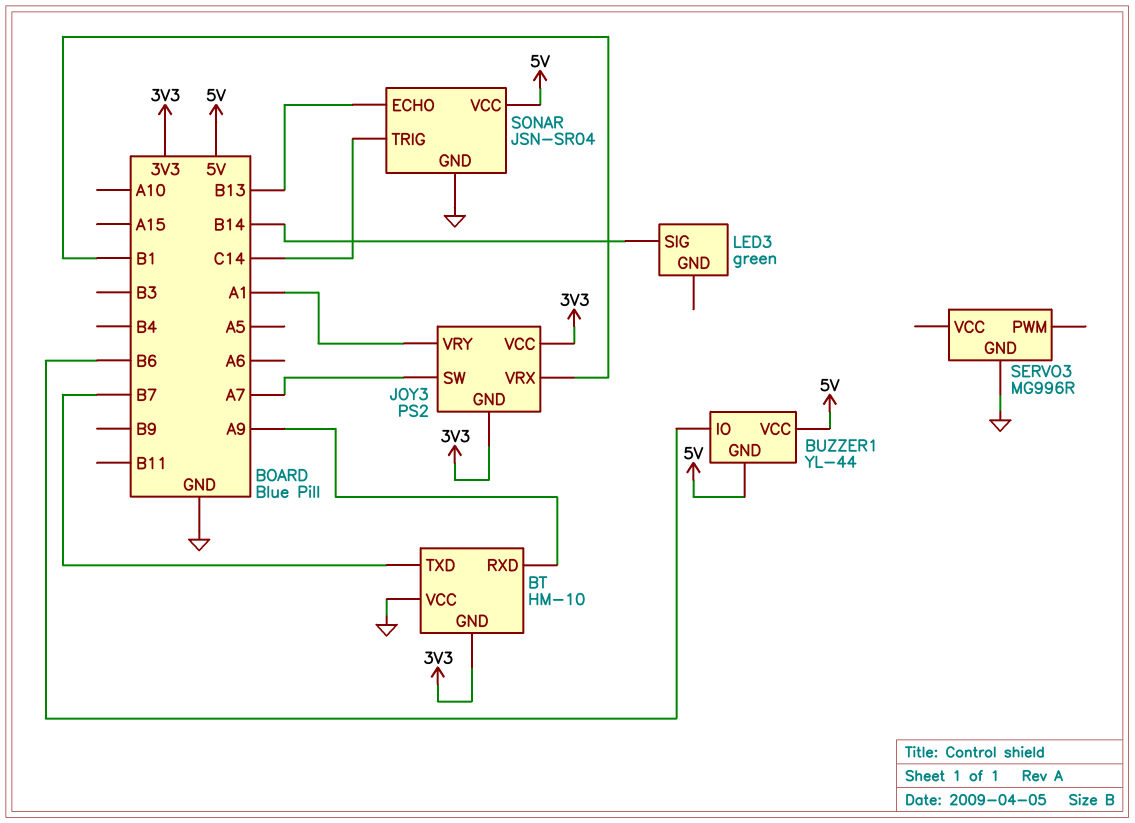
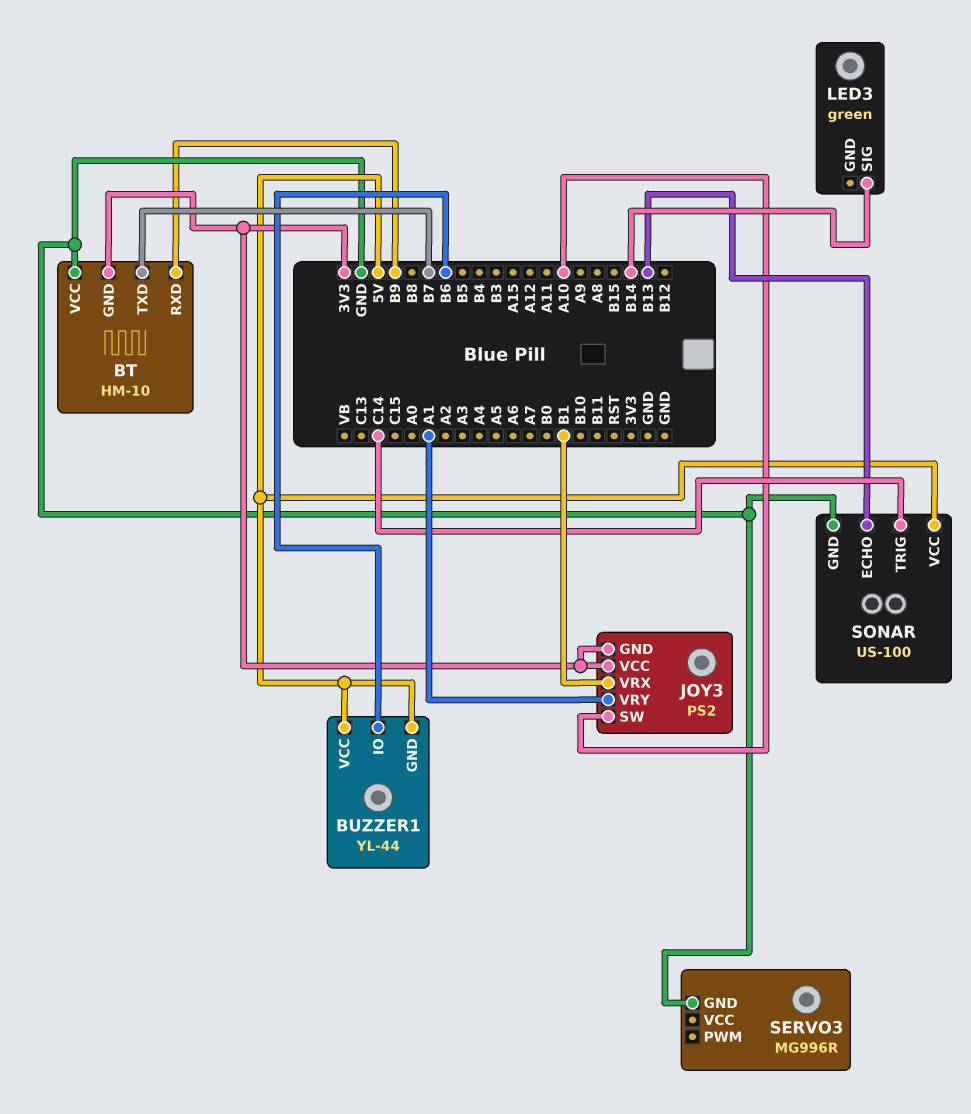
BT pin RXD: A9 -> B9
JOY3 pin SW: A7 -> A10
SONAR: JSN-SR04 -> US-100

